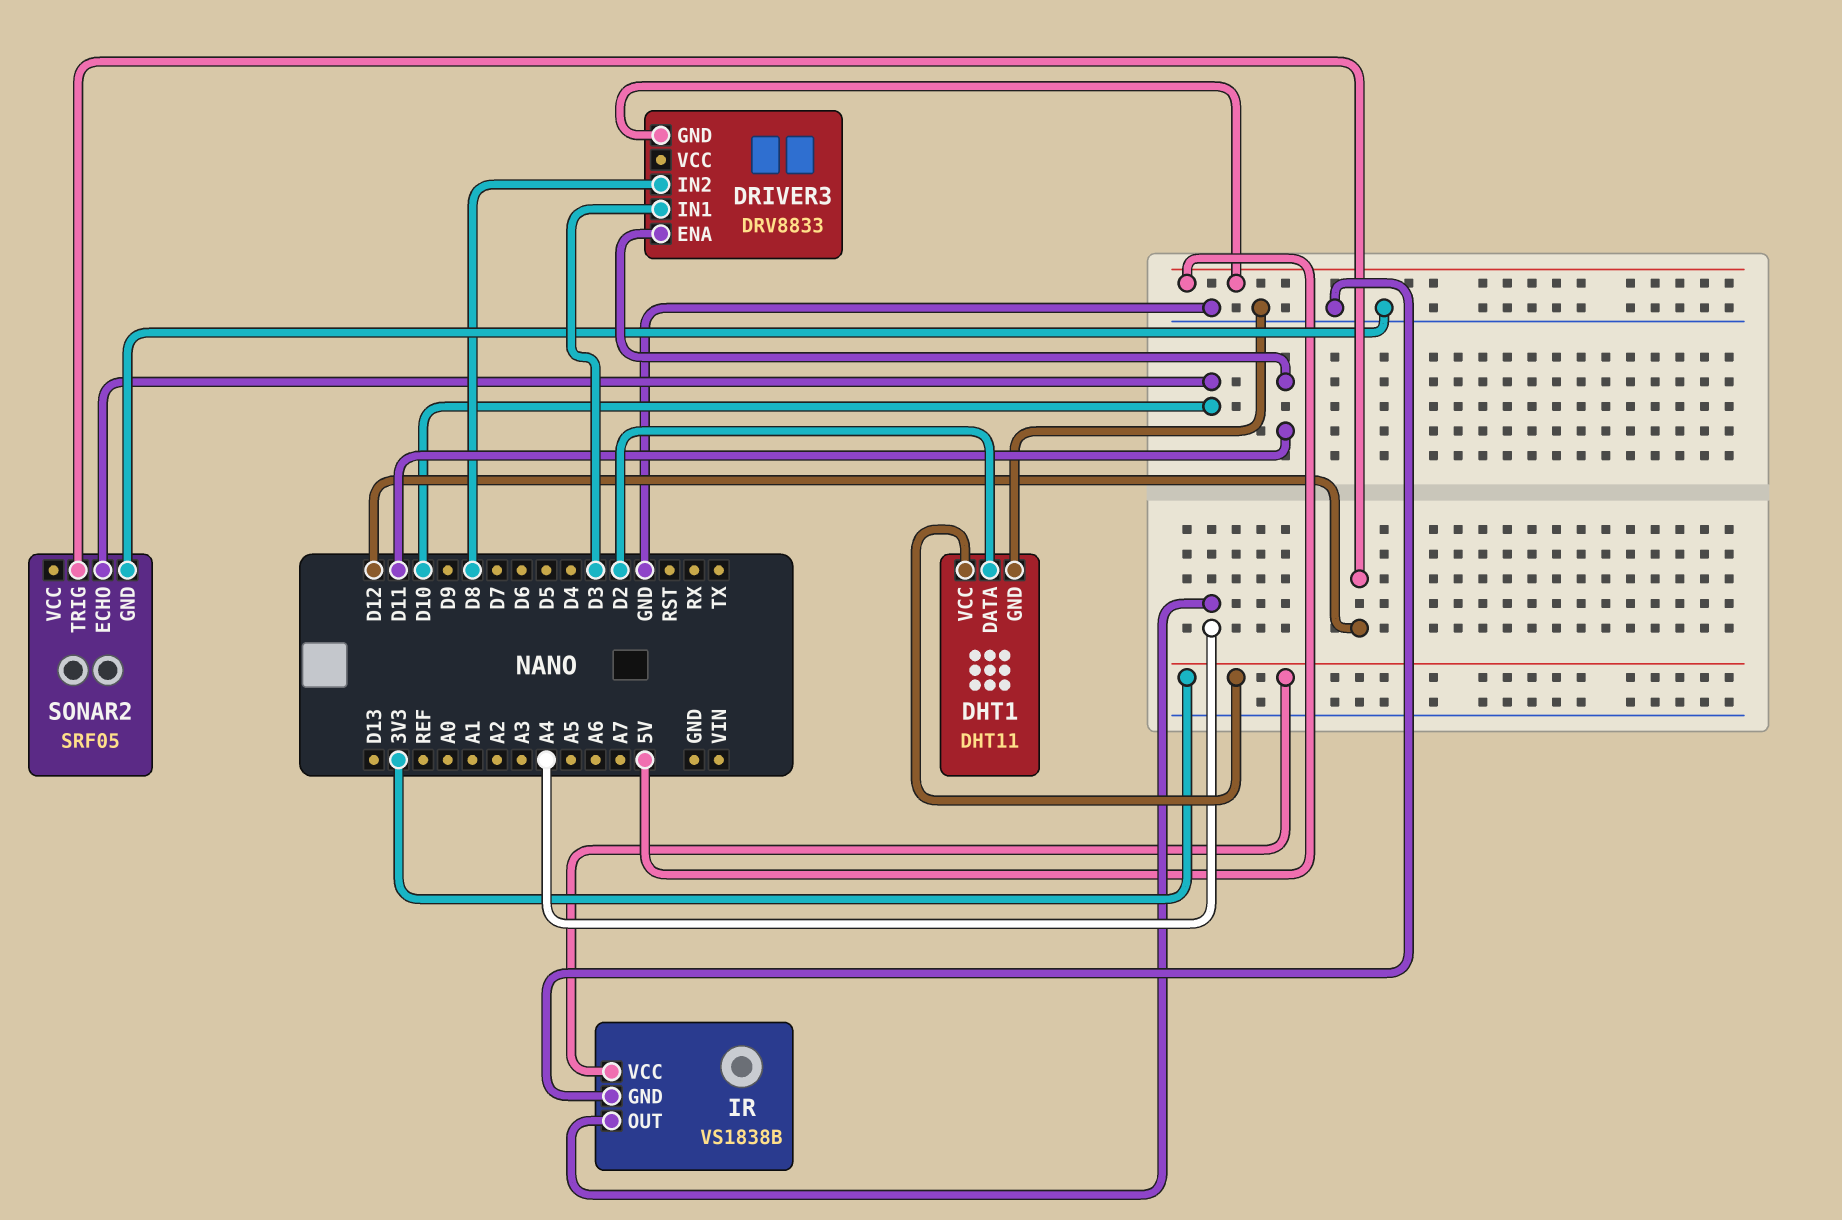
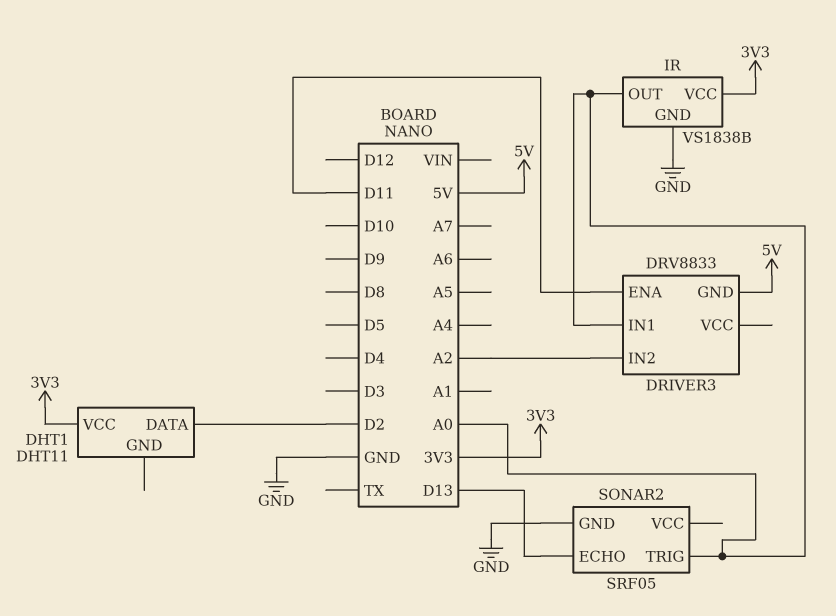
DHT1 pin GND: GND -> none
DRIVER3 pin IN1: D3 -> A0
DRIVER3 pin IN2: D8 -> A2
IR pin OUT: A4 -> A0
SONAR2 pin ECHO: D10 -> D13
SONAR2 pin TRIG: D12 -> A0

